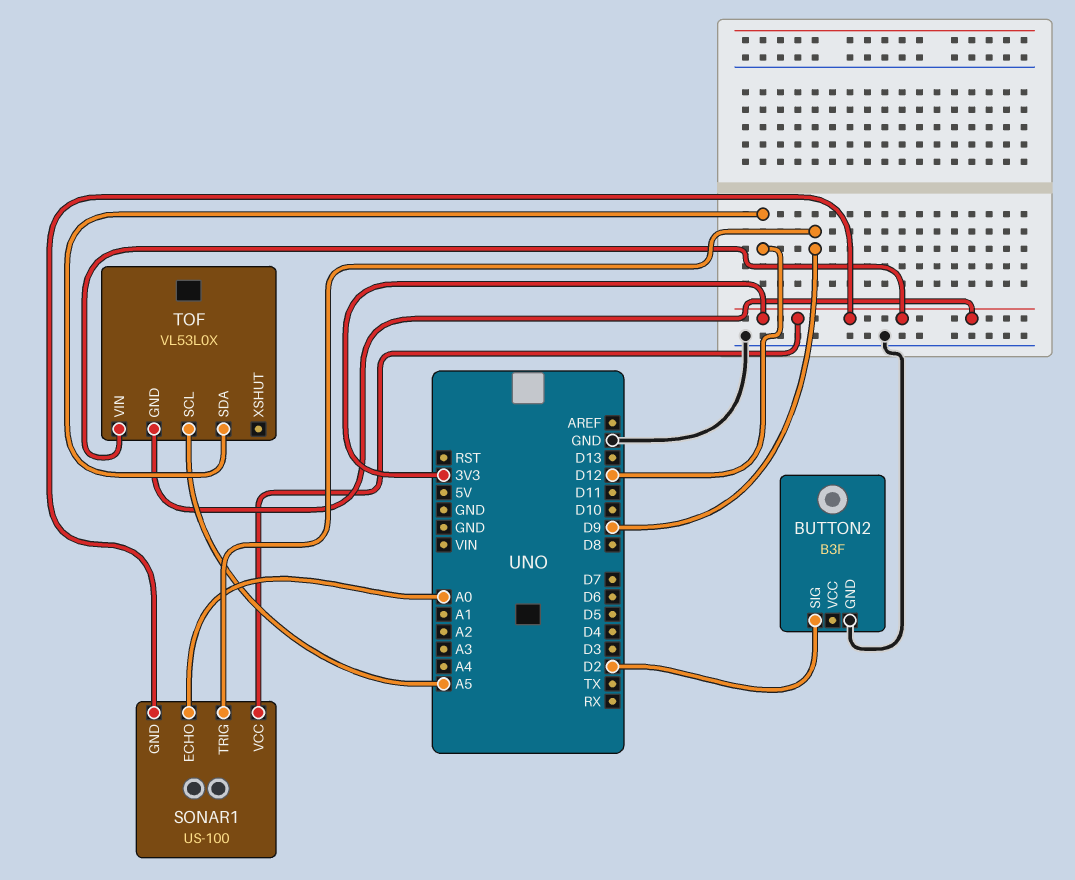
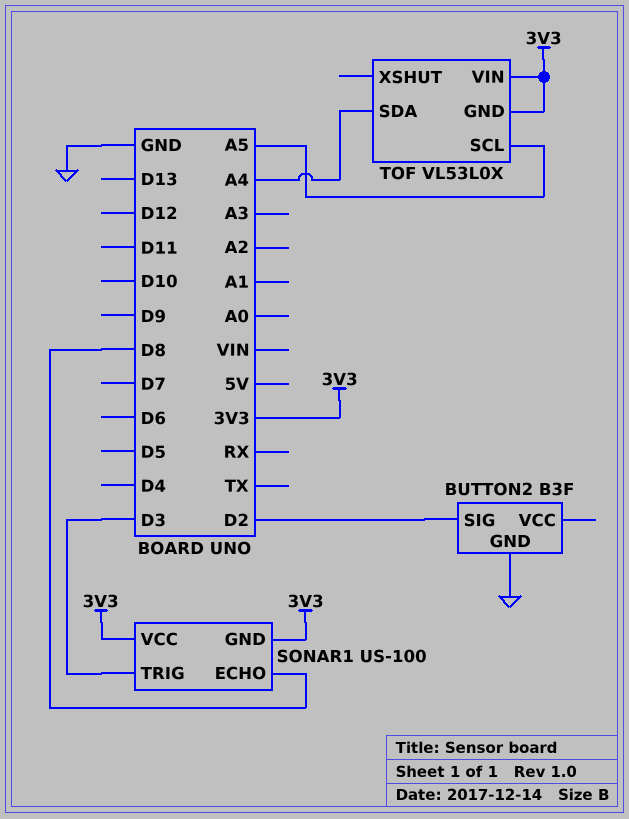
SONAR1 pin ECHO: A0 -> D8
SONAR1 pin TRIG: D9 -> D3
TOF pin SDA: D12 -> A4

